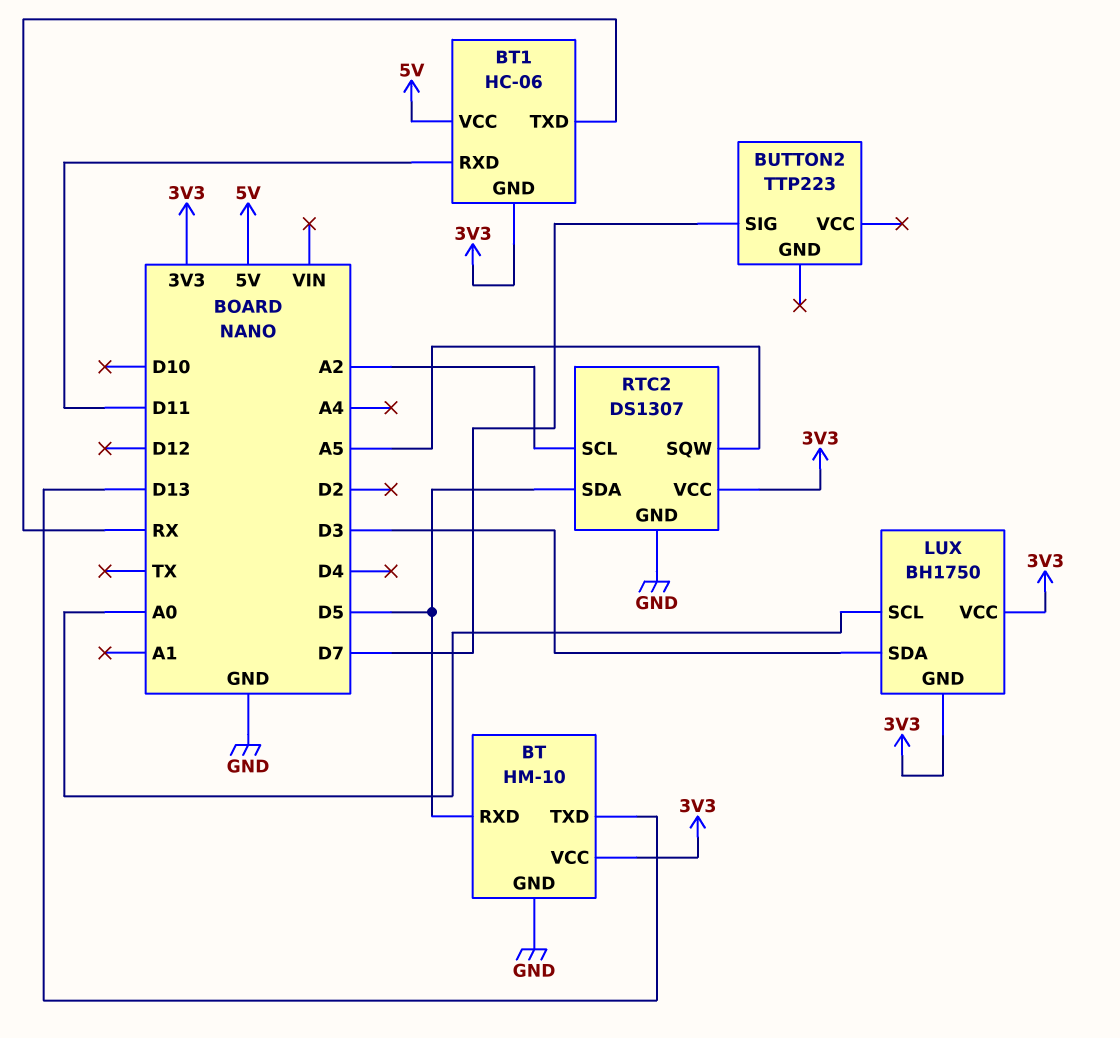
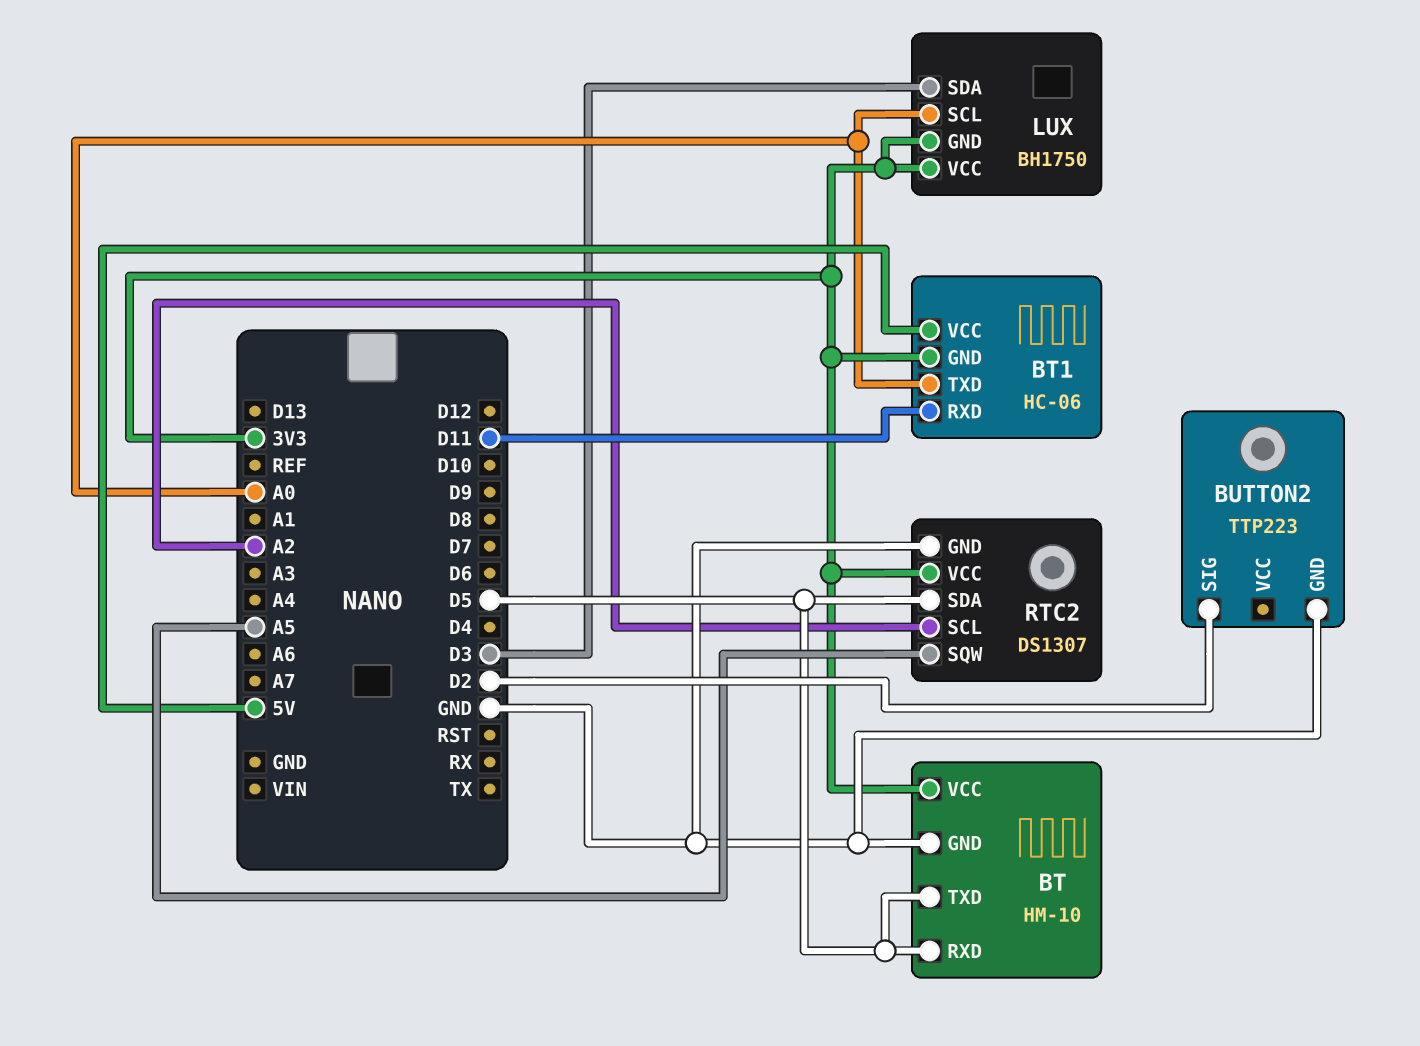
BT pin TXD: D13 -> D5
BT1 pin TXD: RX -> A0
BUTTON2 pin GND: none -> GND
BUTTON2 pin SIG: D7 -> D2

